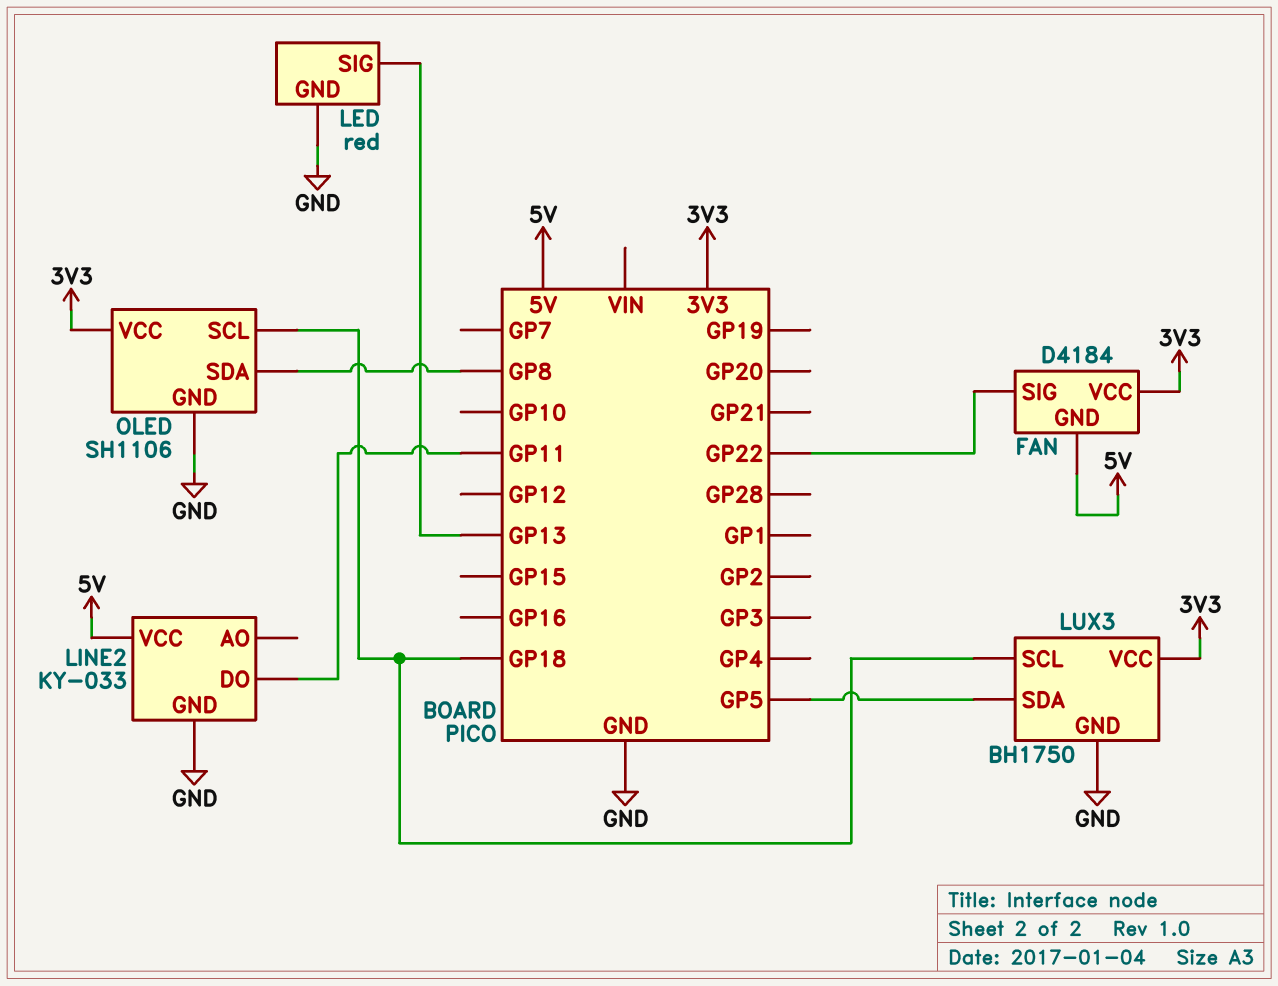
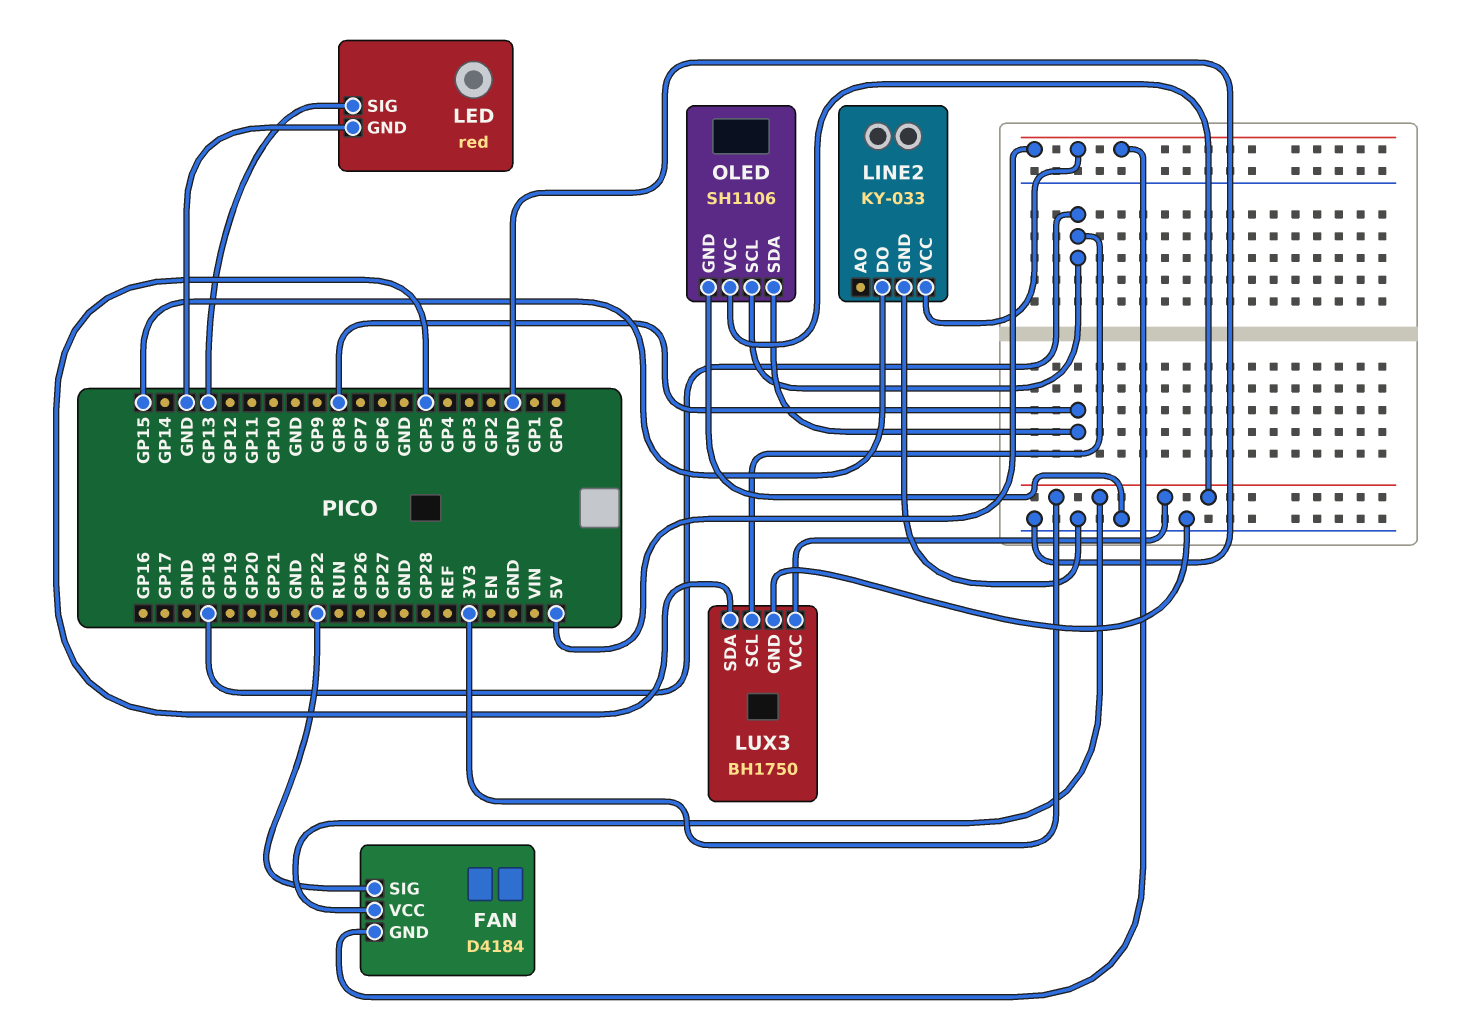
LINE2 pin DO: GP11 -> GP15

